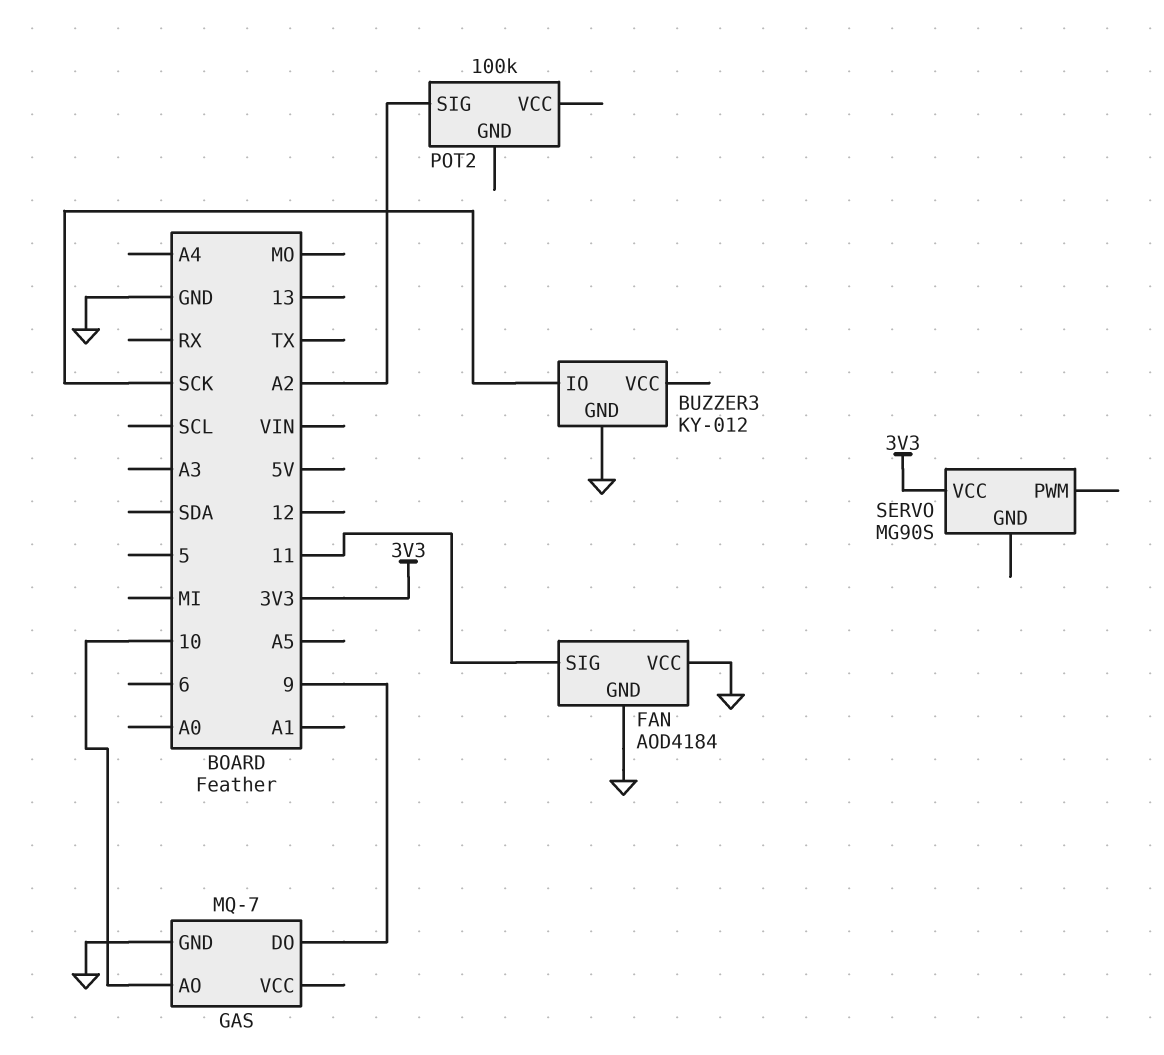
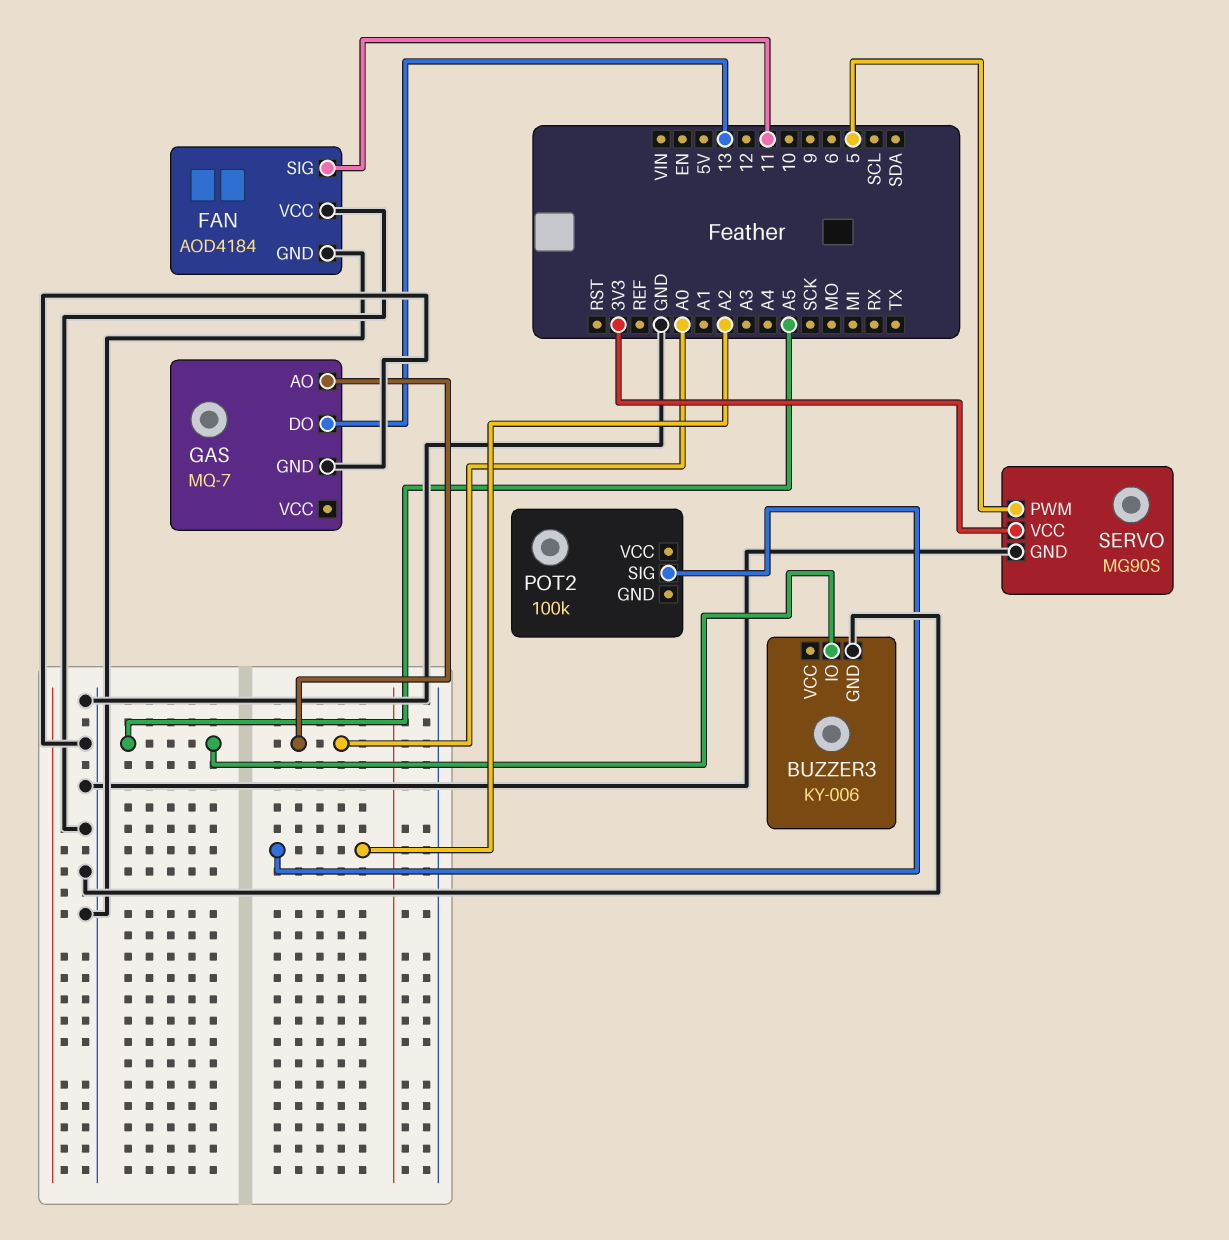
BUZZER3: KY-012 -> KY-006
BUZZER3 pin IO: SCK -> A5
GAS pin AO: 10 -> A0
GAS pin DO: 9 -> 13
SERVO pin GND: none -> GND
SERVO pin PWM: none -> 5

